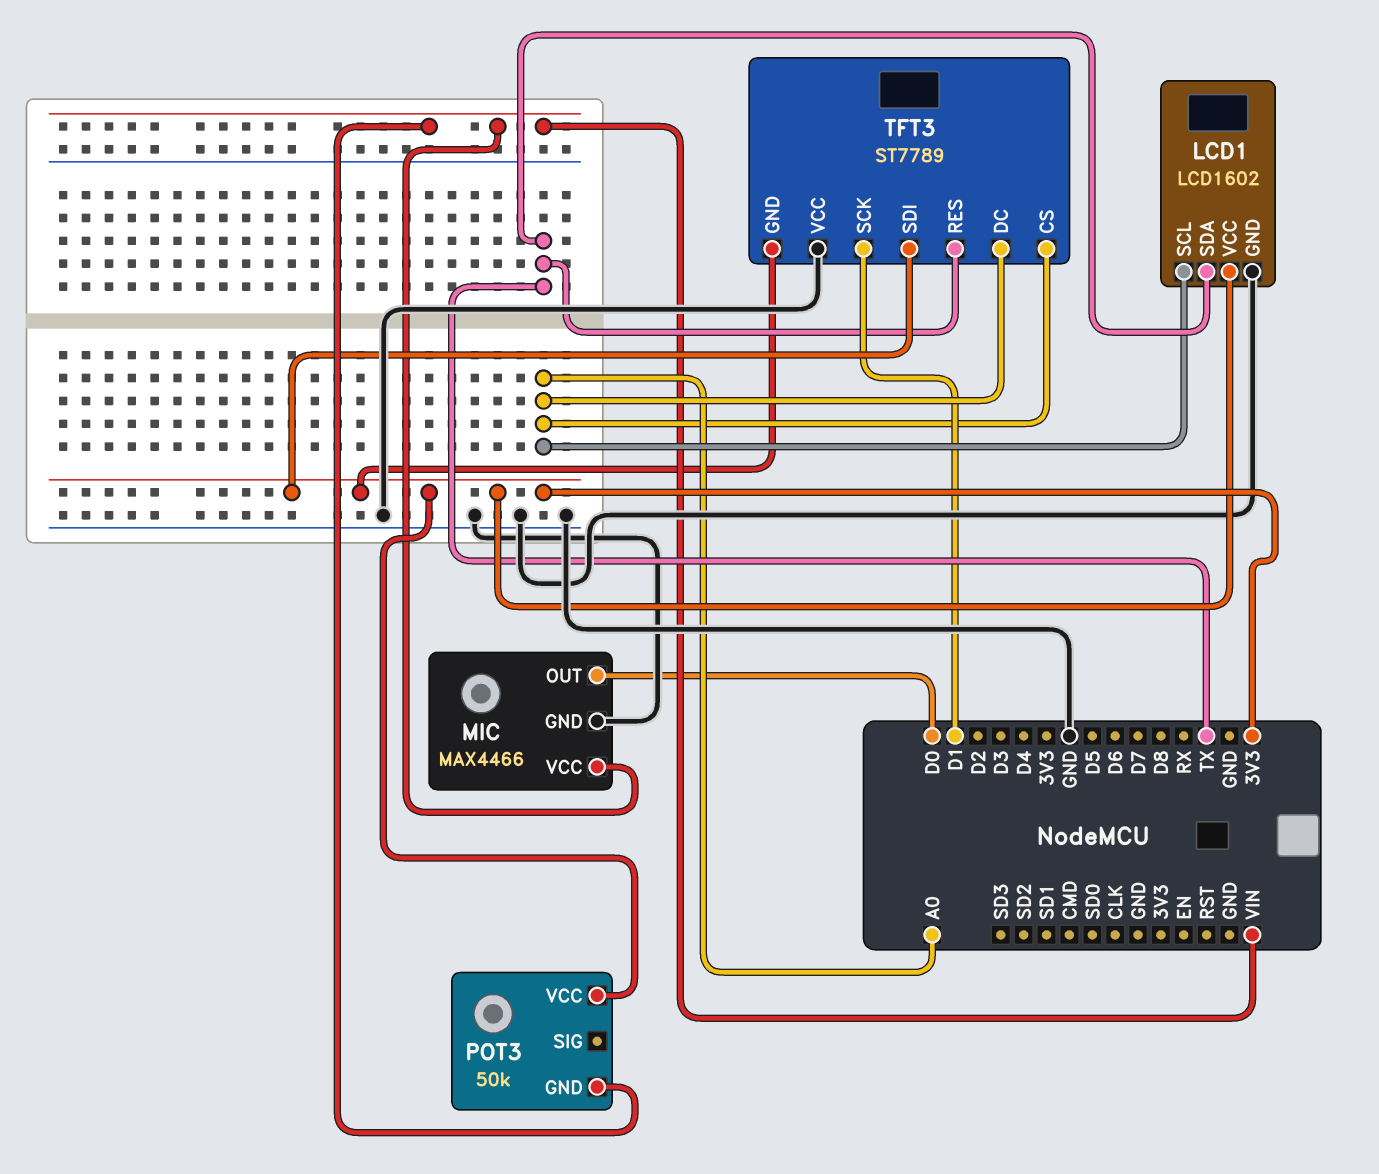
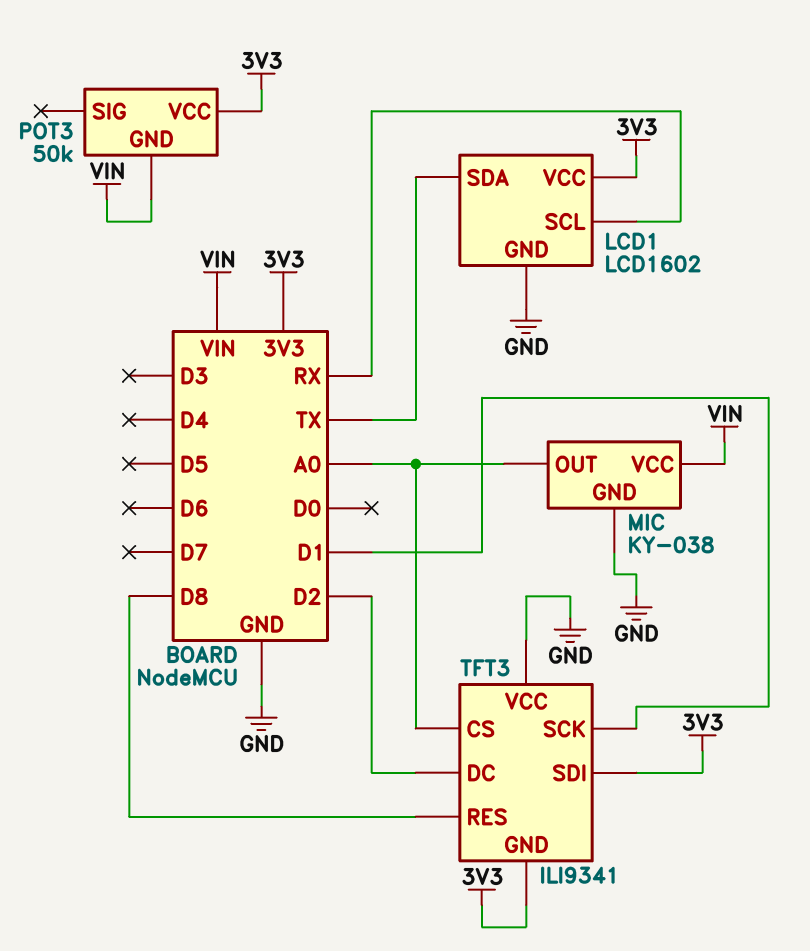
LCD1 pin SCL: A0 -> RX
MIC: MAX4466 -> KY-038
MIC pin OUT: D0 -> A0
TFT3: ST7789 -> ILI9341
TFT3 pin DC: A0 -> D2
TFT3 pin RES: TX -> D8

